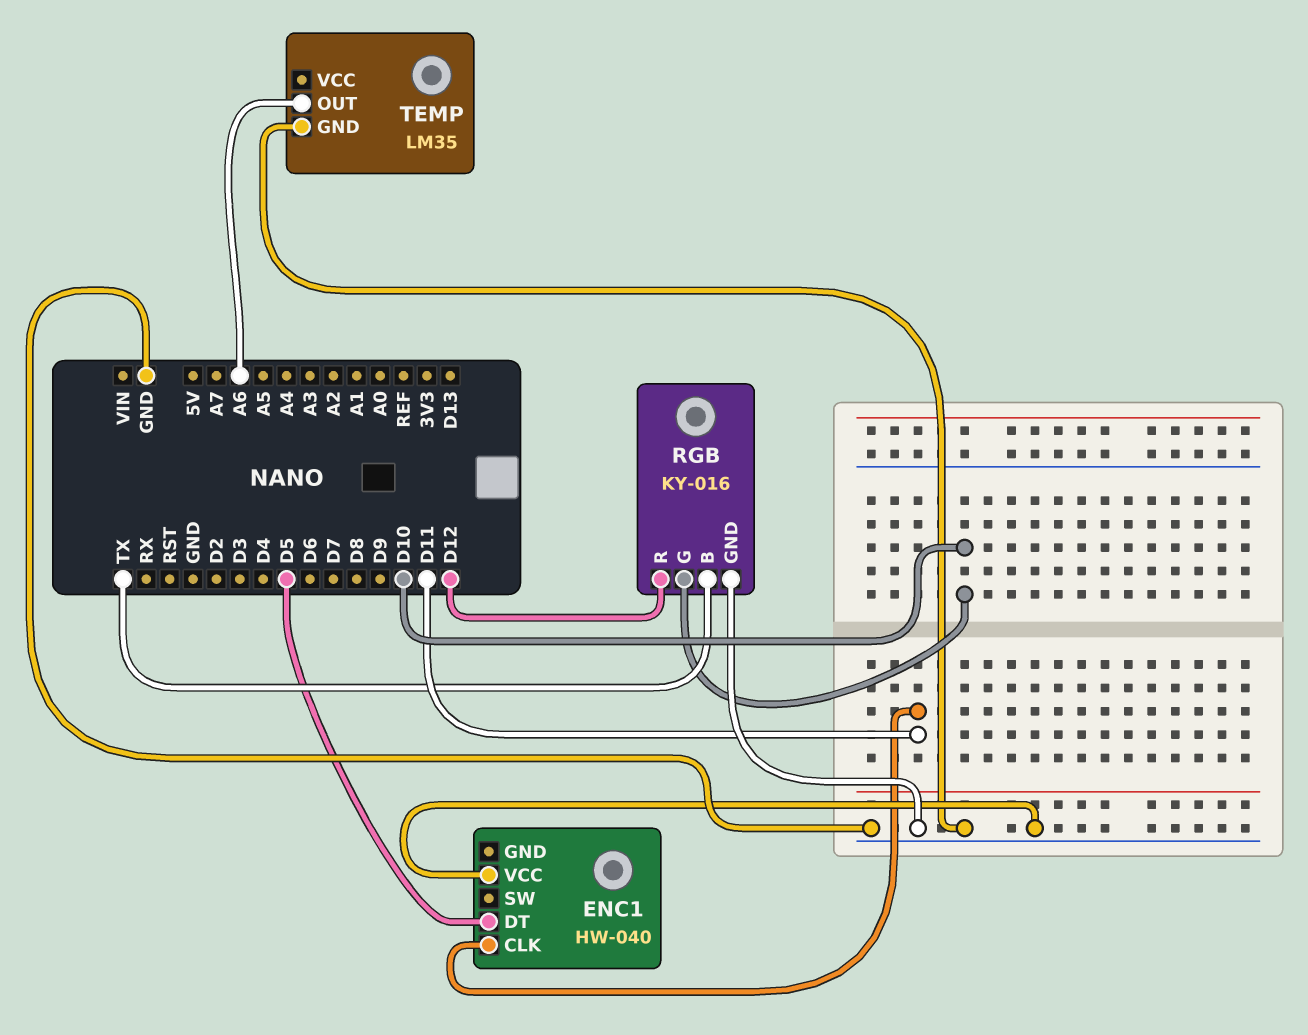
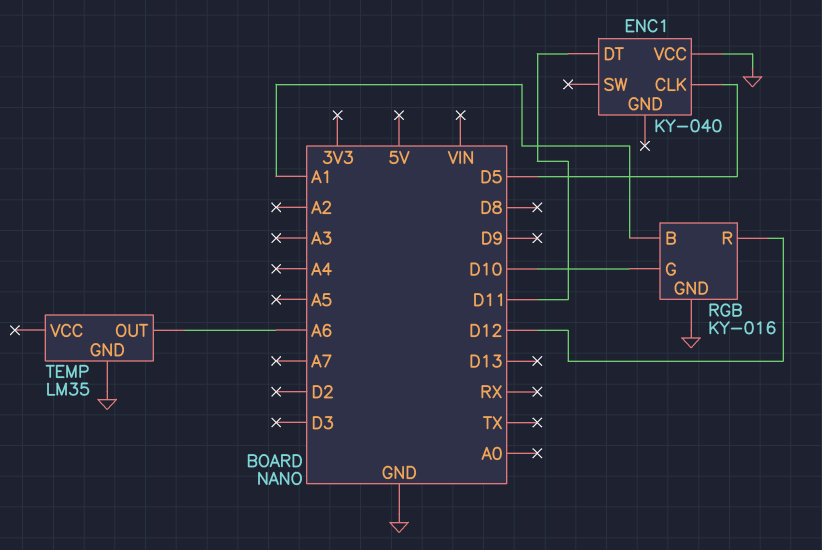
ENC1: HW-040 -> KY-040
ENC1 pin CLK: D11 -> D5
ENC1 pin DT: D5 -> D11
RGB pin B: TX -> A1

